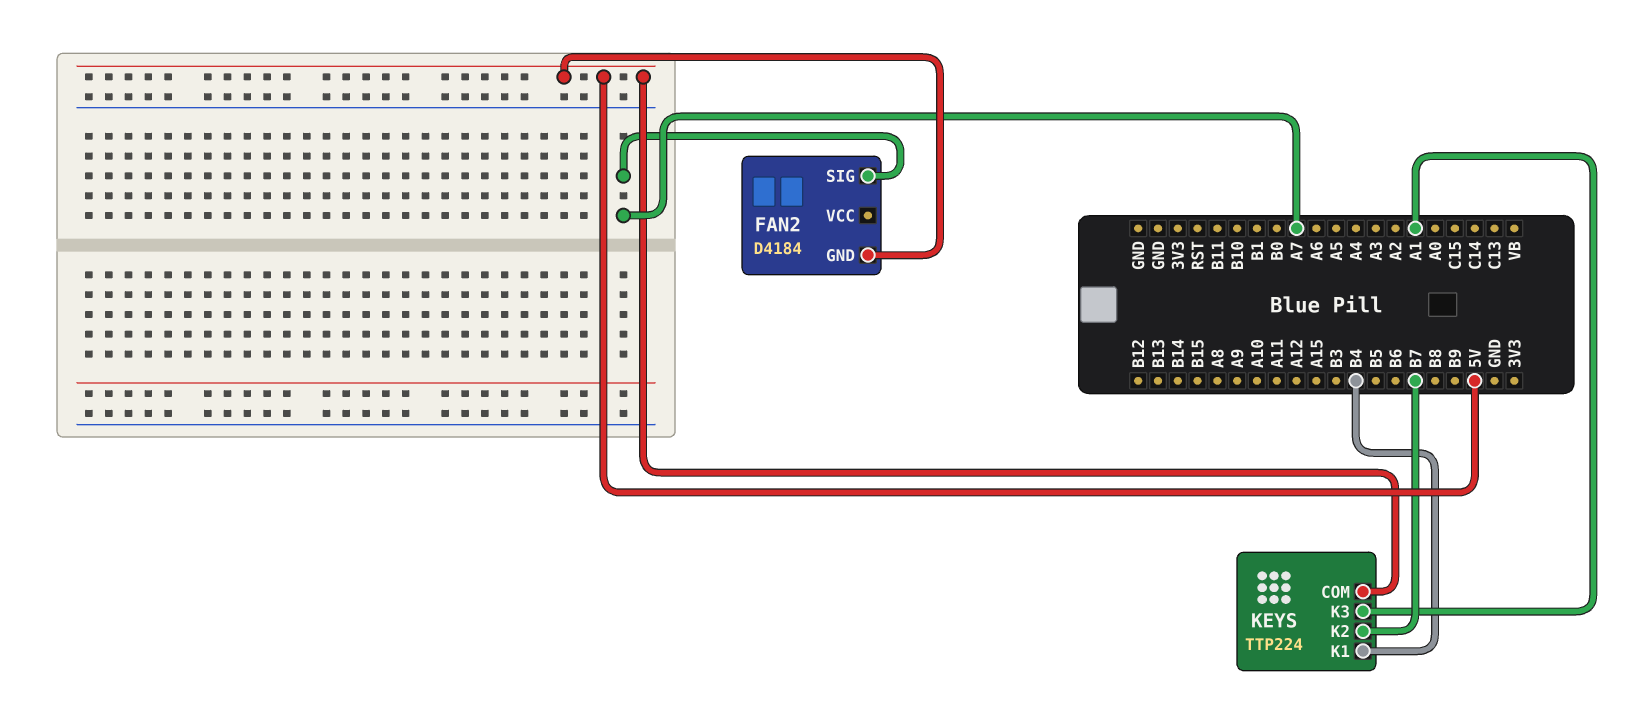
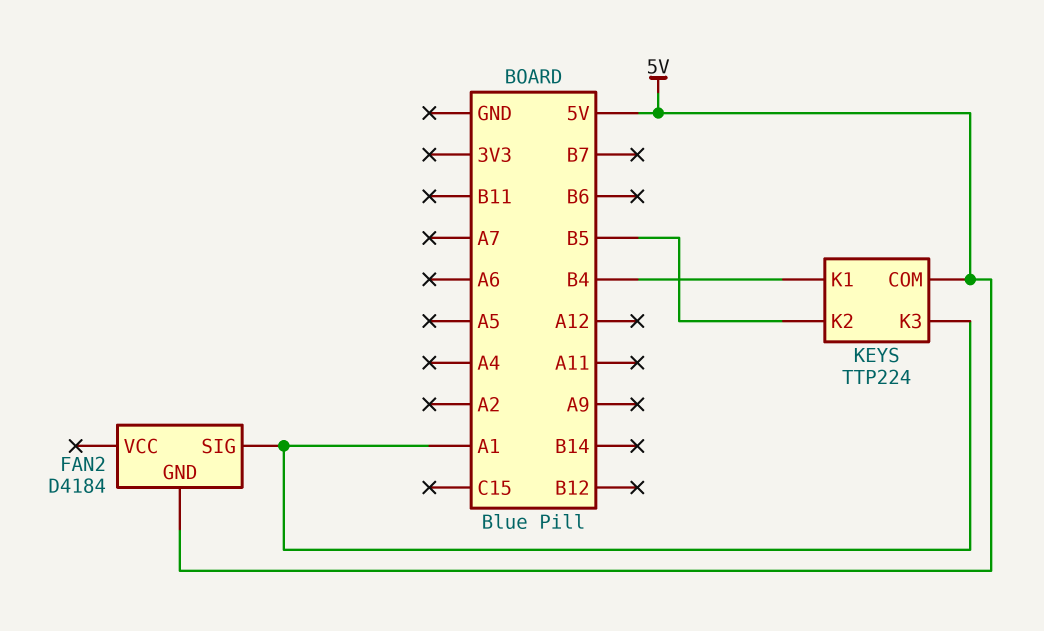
FAN2 pin SIG: A7 -> A1
KEYS pin K2: B7 -> B5

